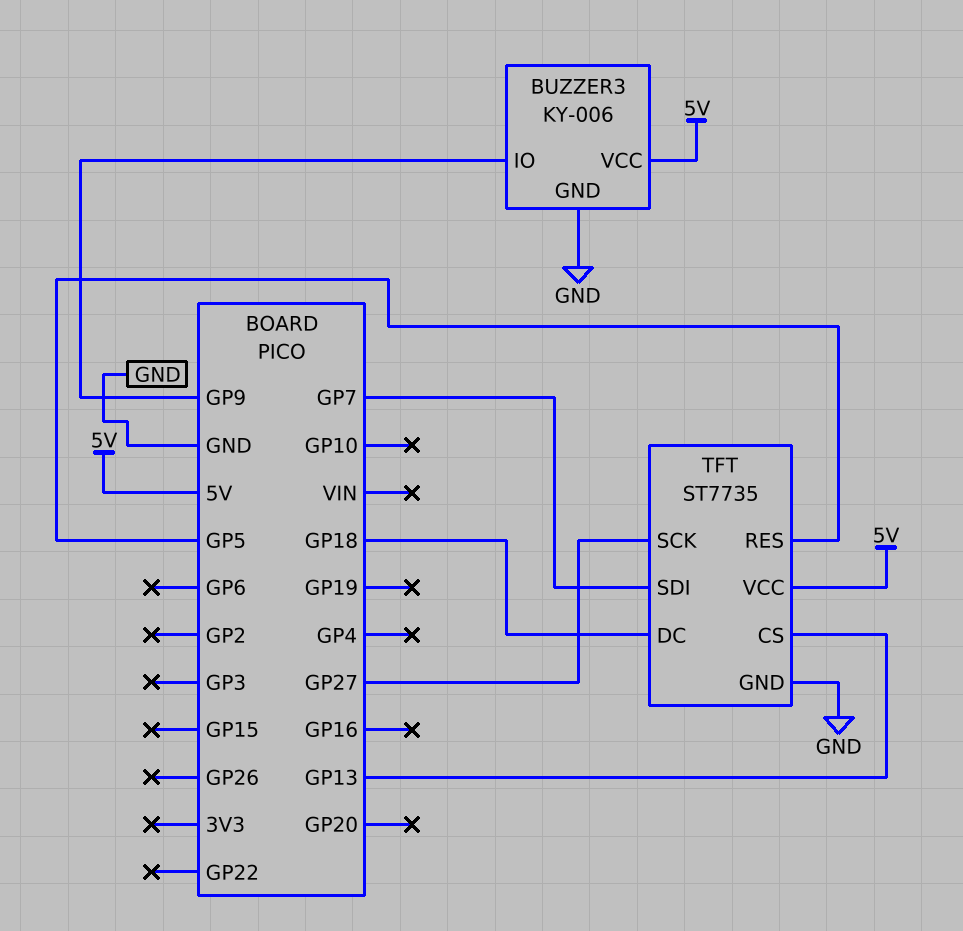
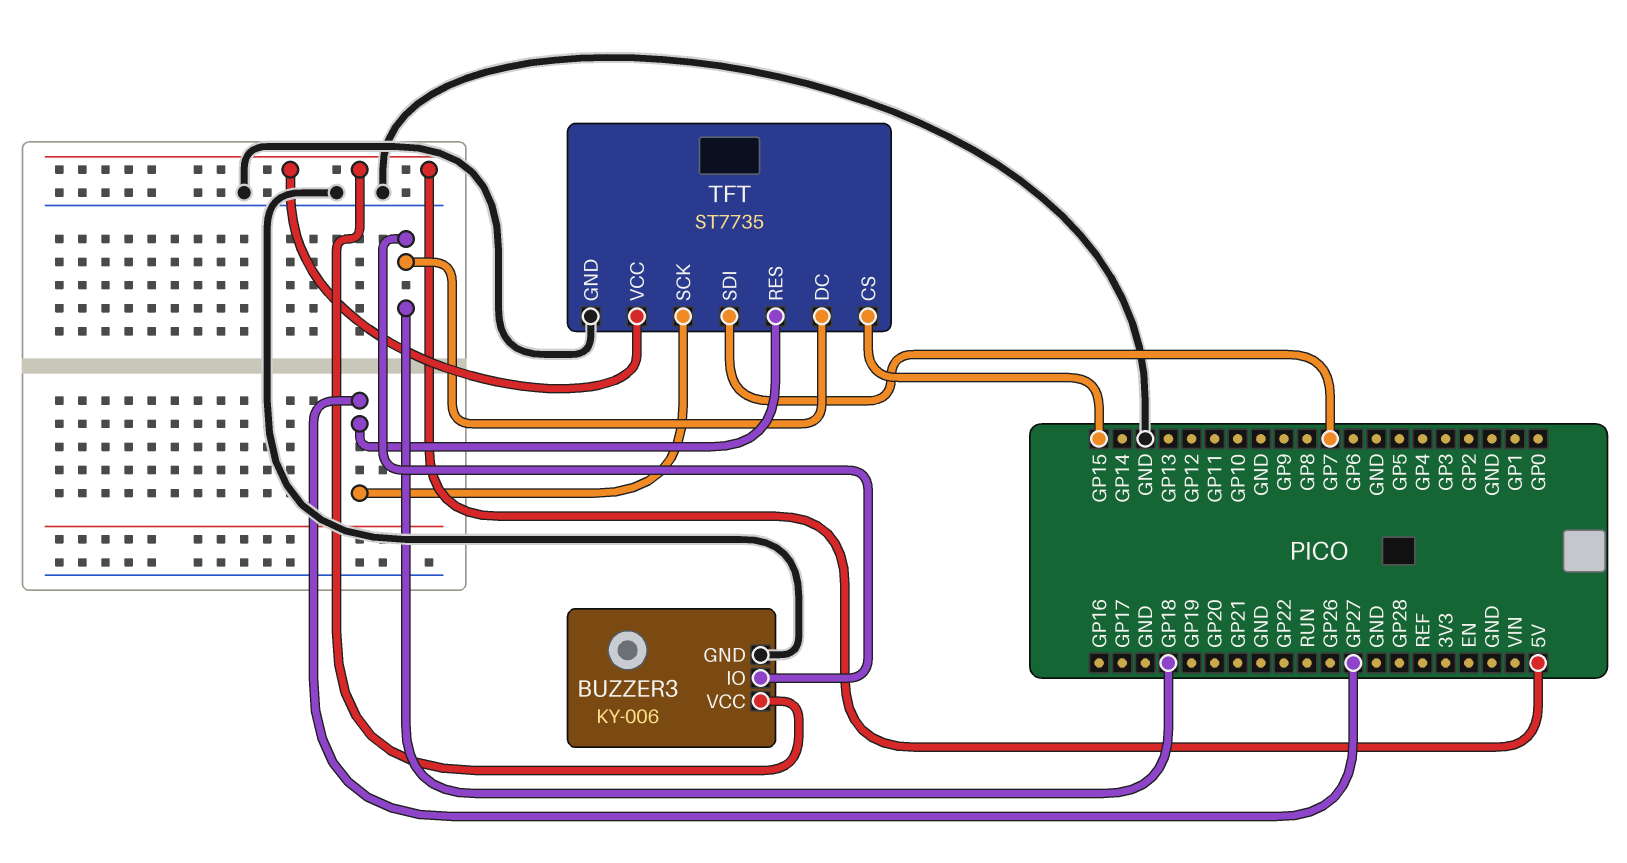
BUZZER3 pin IO: GP9 -> GP18
TFT pin CS: GP13 -> GP15
TFT pin RES: GP5 -> GP27

